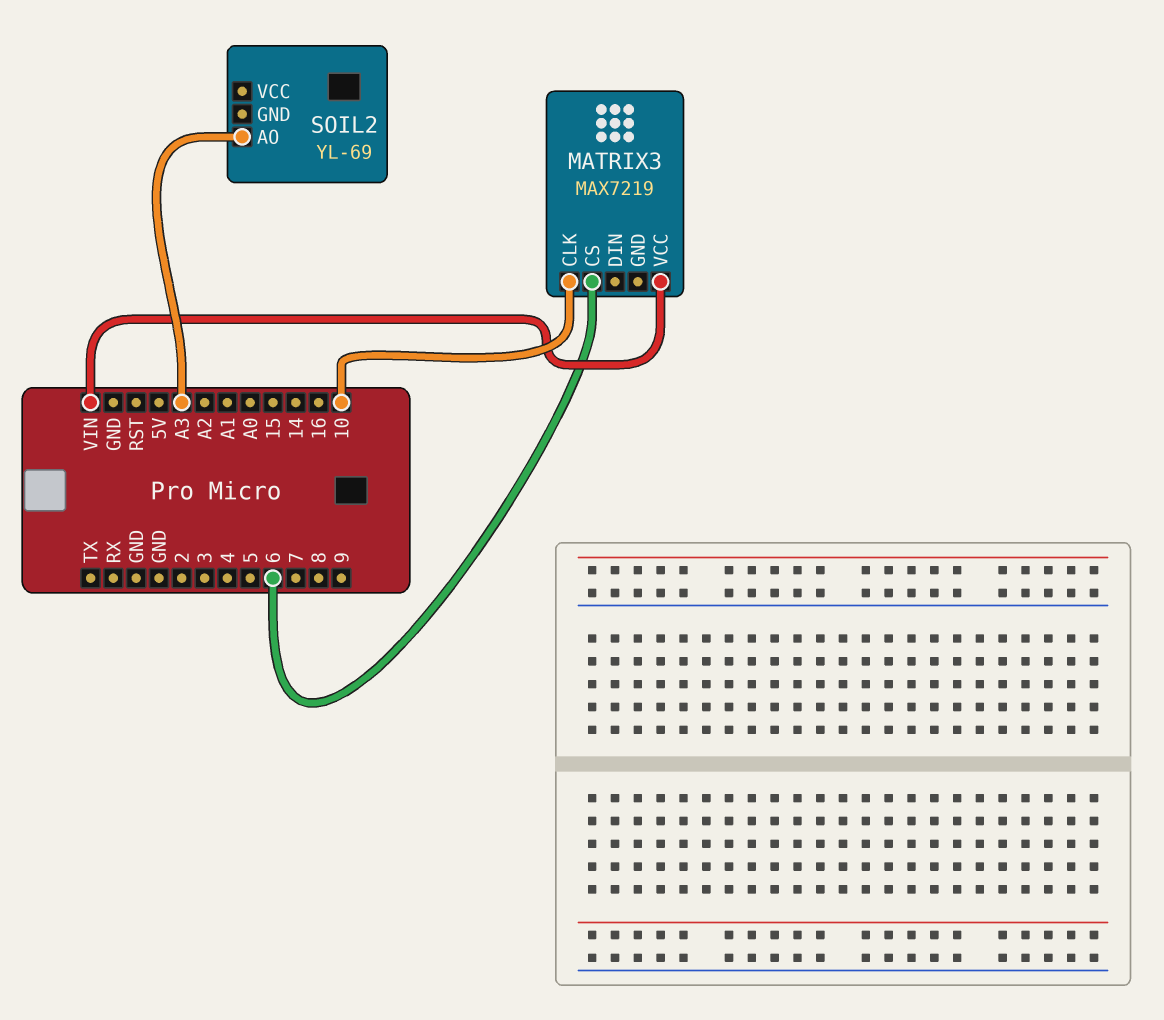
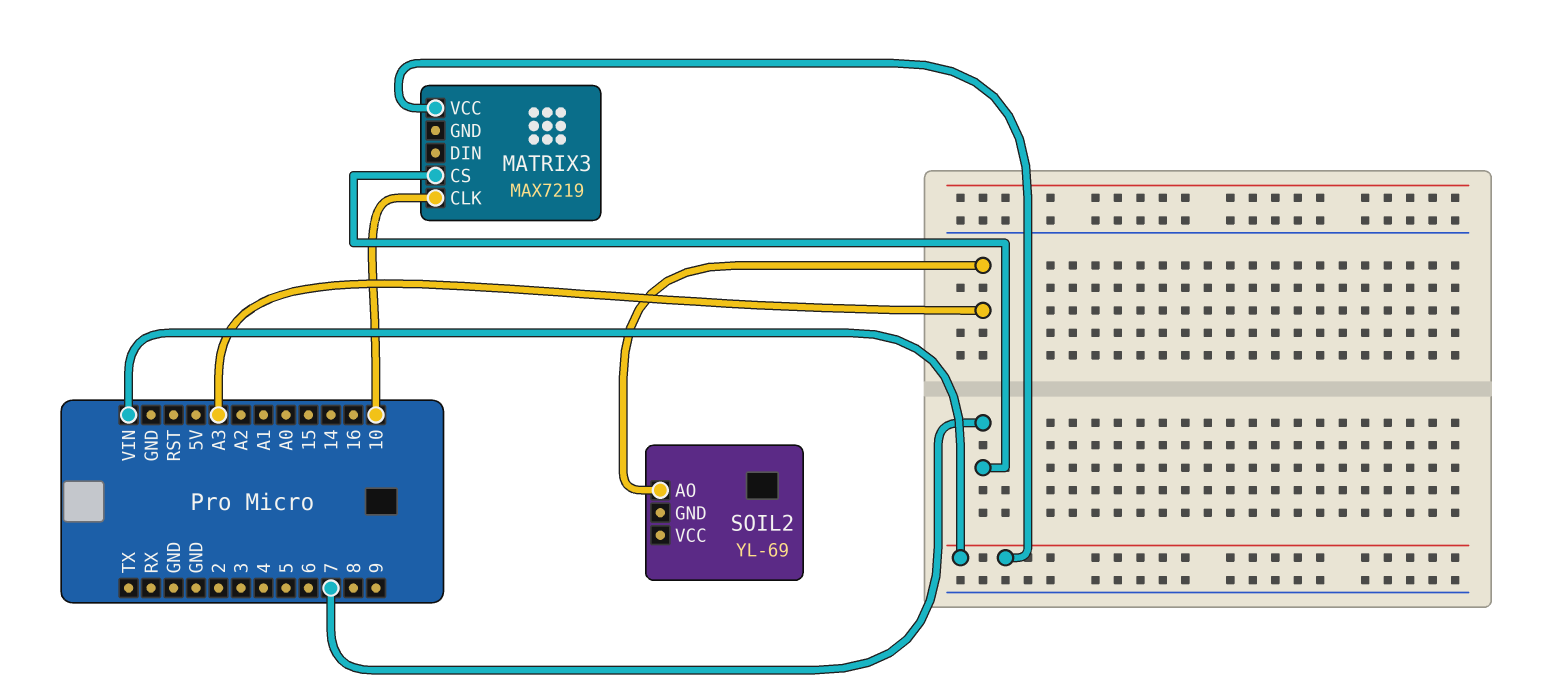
MATRIX3 pin CS: 6 -> 7

